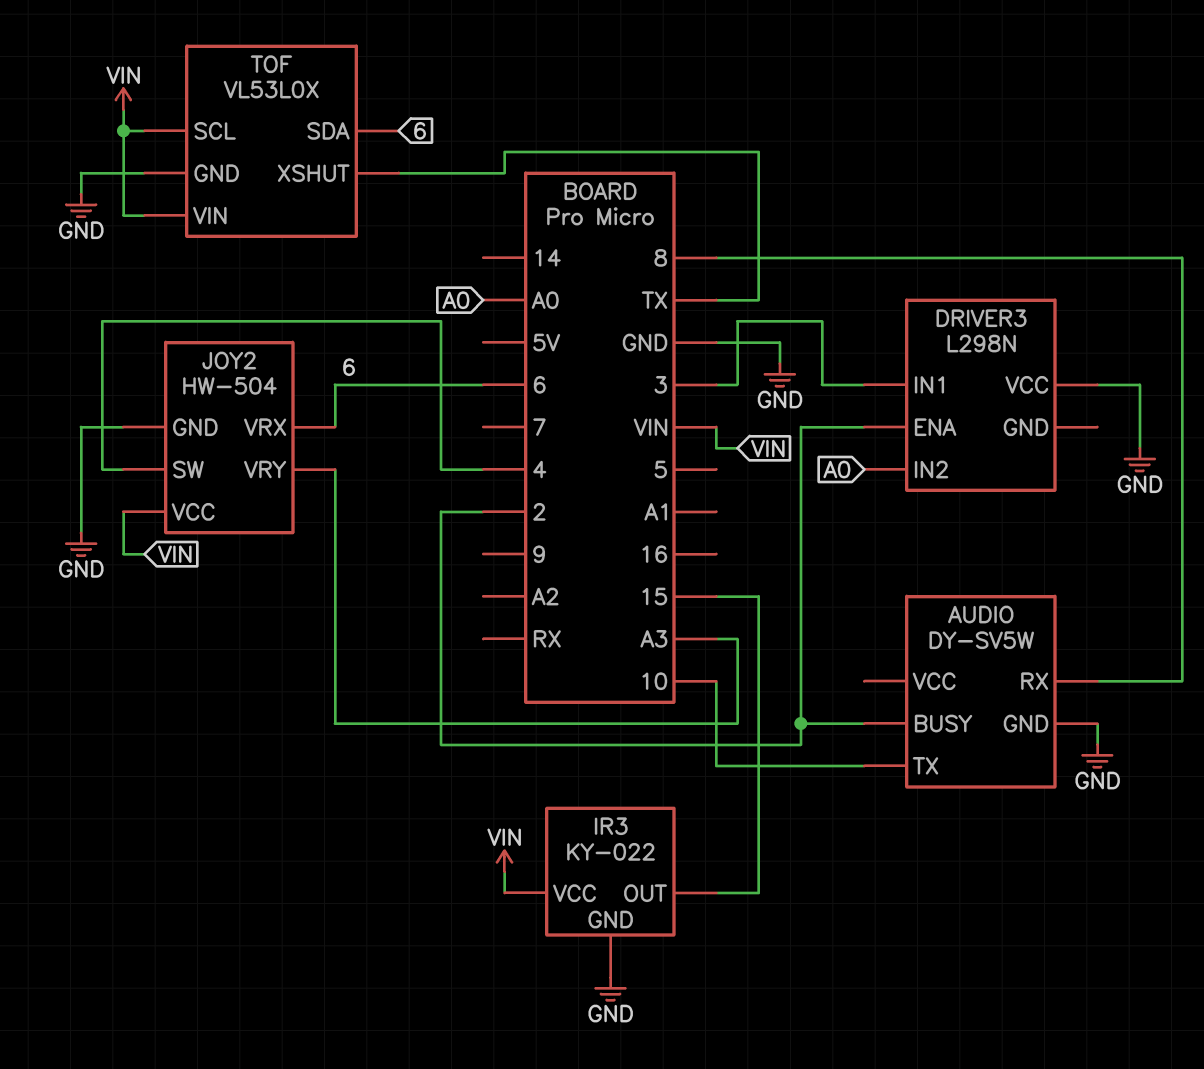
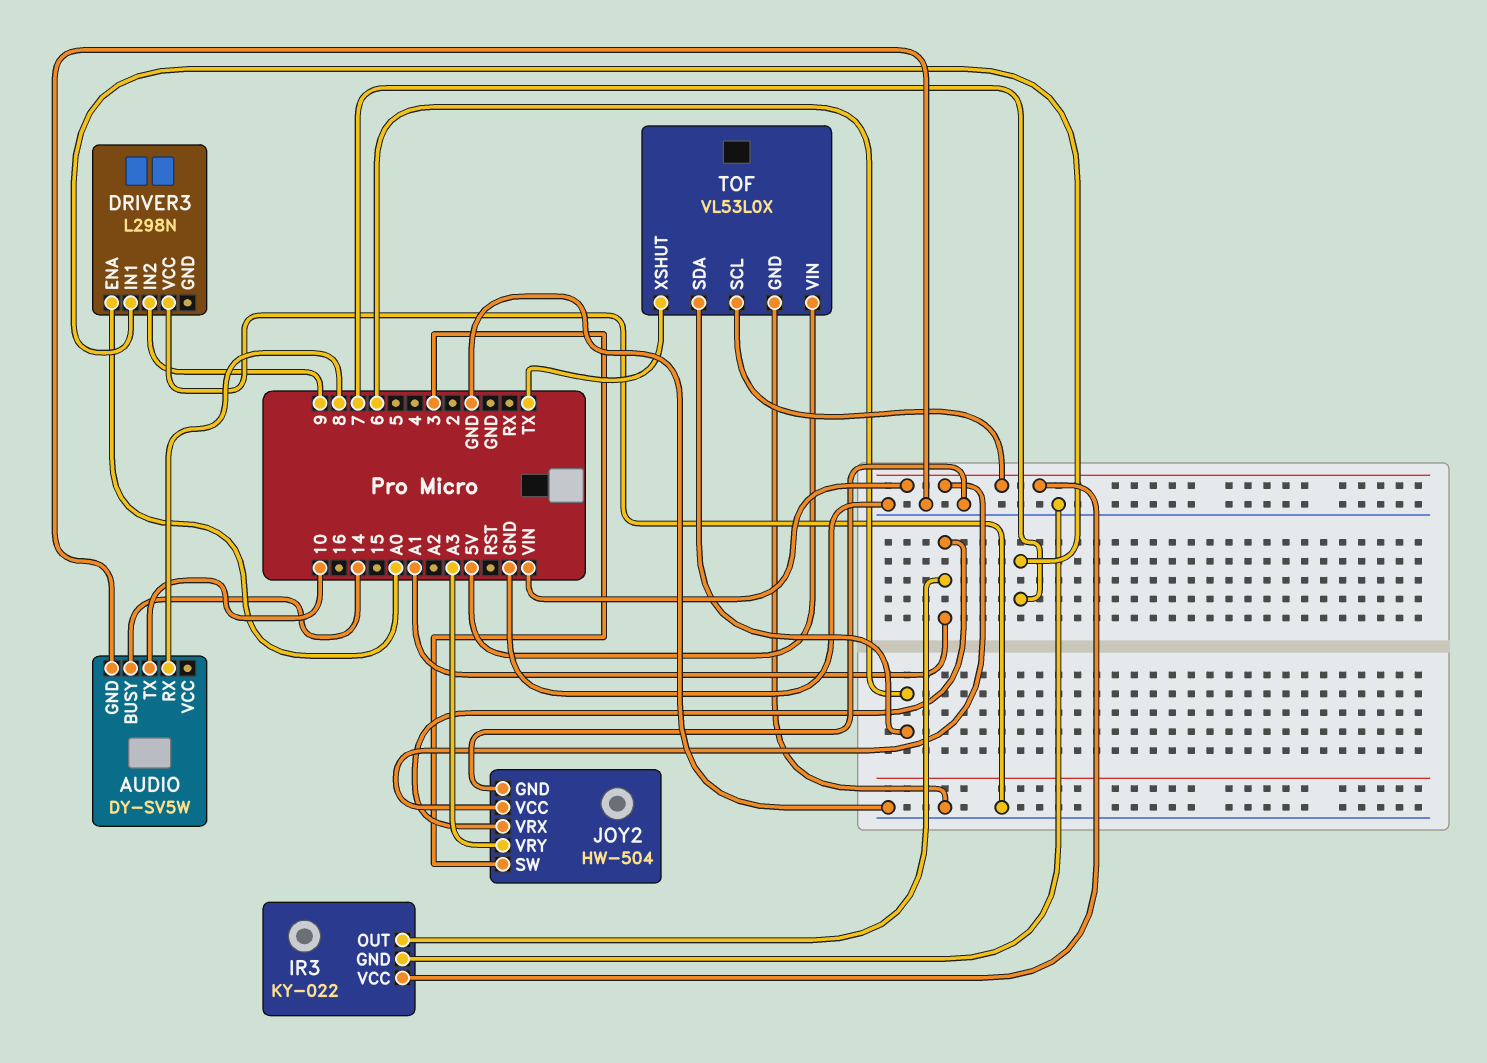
AUDIO pin BUSY: 2 -> 14
DRIVER3 pin ENA: 2 -> A0
DRIVER3 pin IN1: 3 -> 7
DRIVER3 pin IN2: A0 -> 9
IR3 pin OUT: 15 -> A1
JOY2 pin SW: 4 -> 3
JOY2 pin VRX: 6 -> A1
TOF pin VIN: VIN -> 5V

